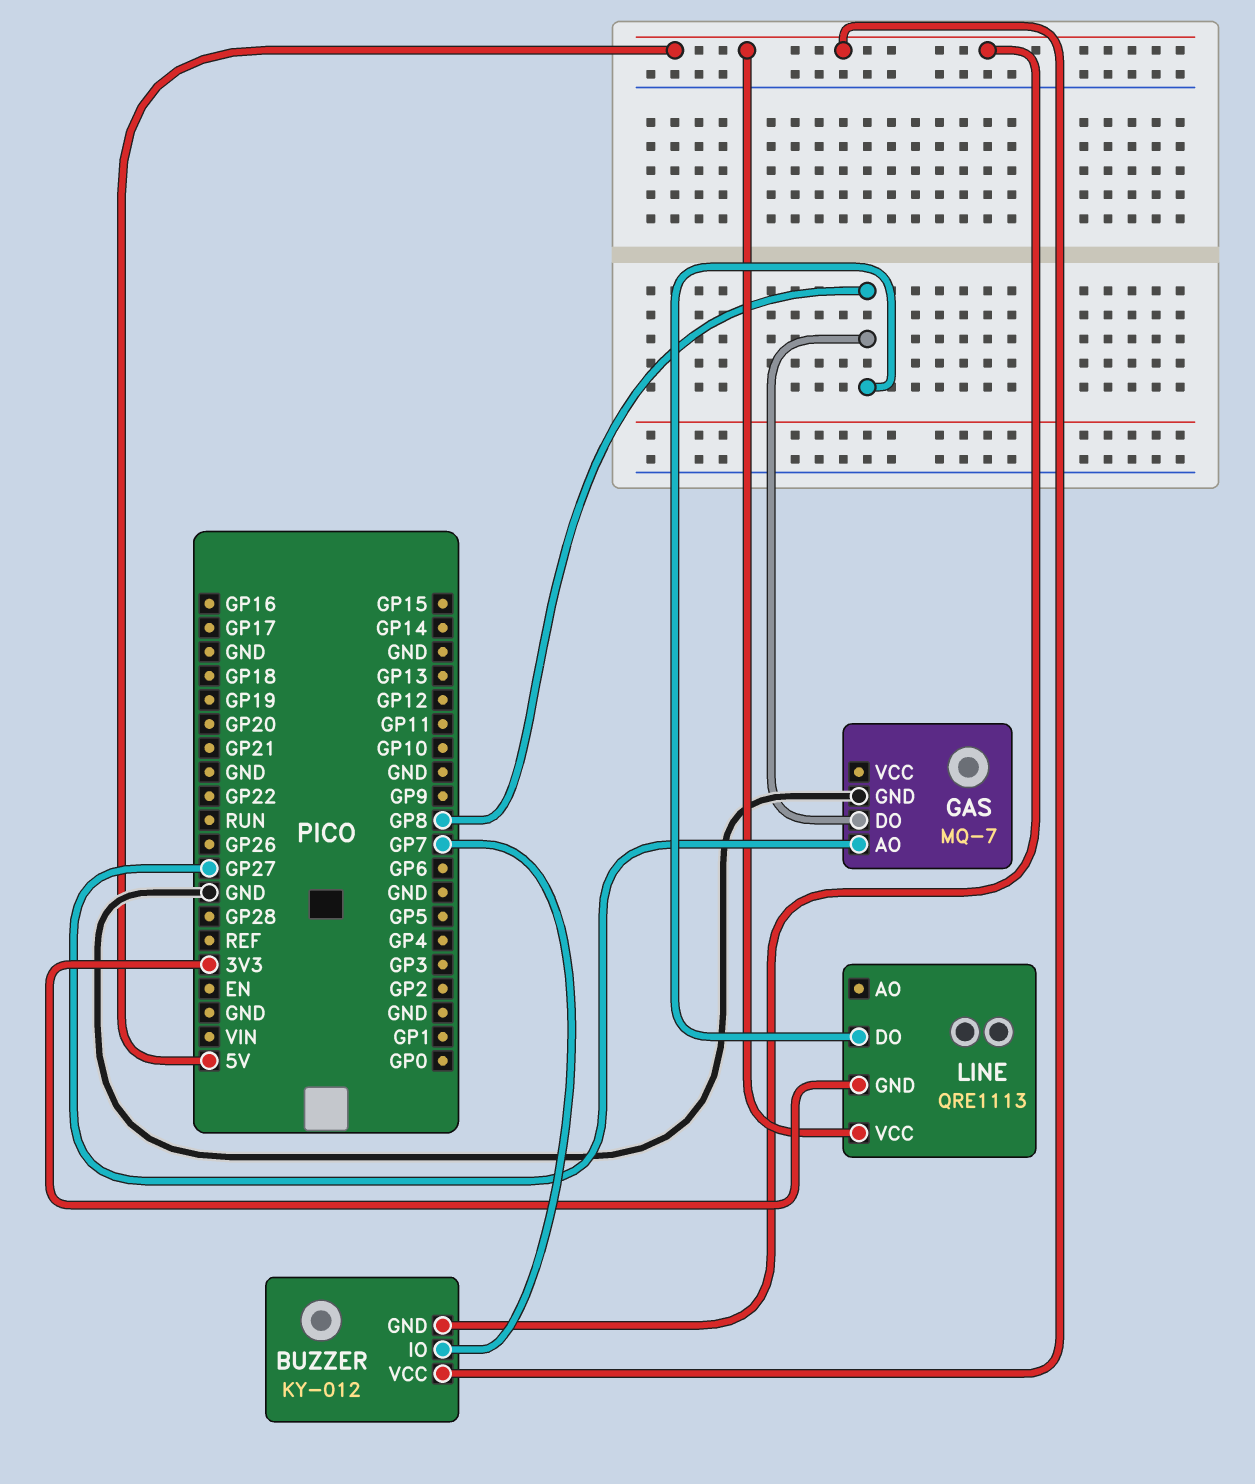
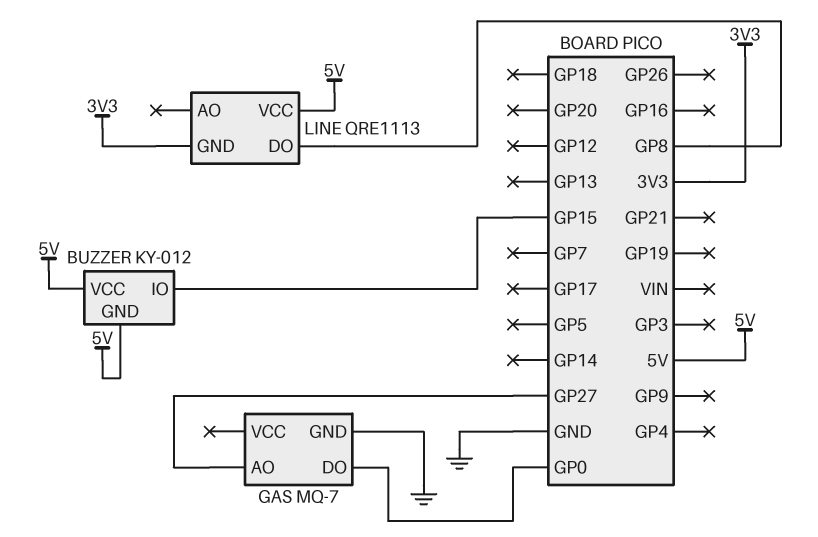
BUZZER pin IO: GP7 -> GP15
GAS pin DO: GP8 -> GP0

